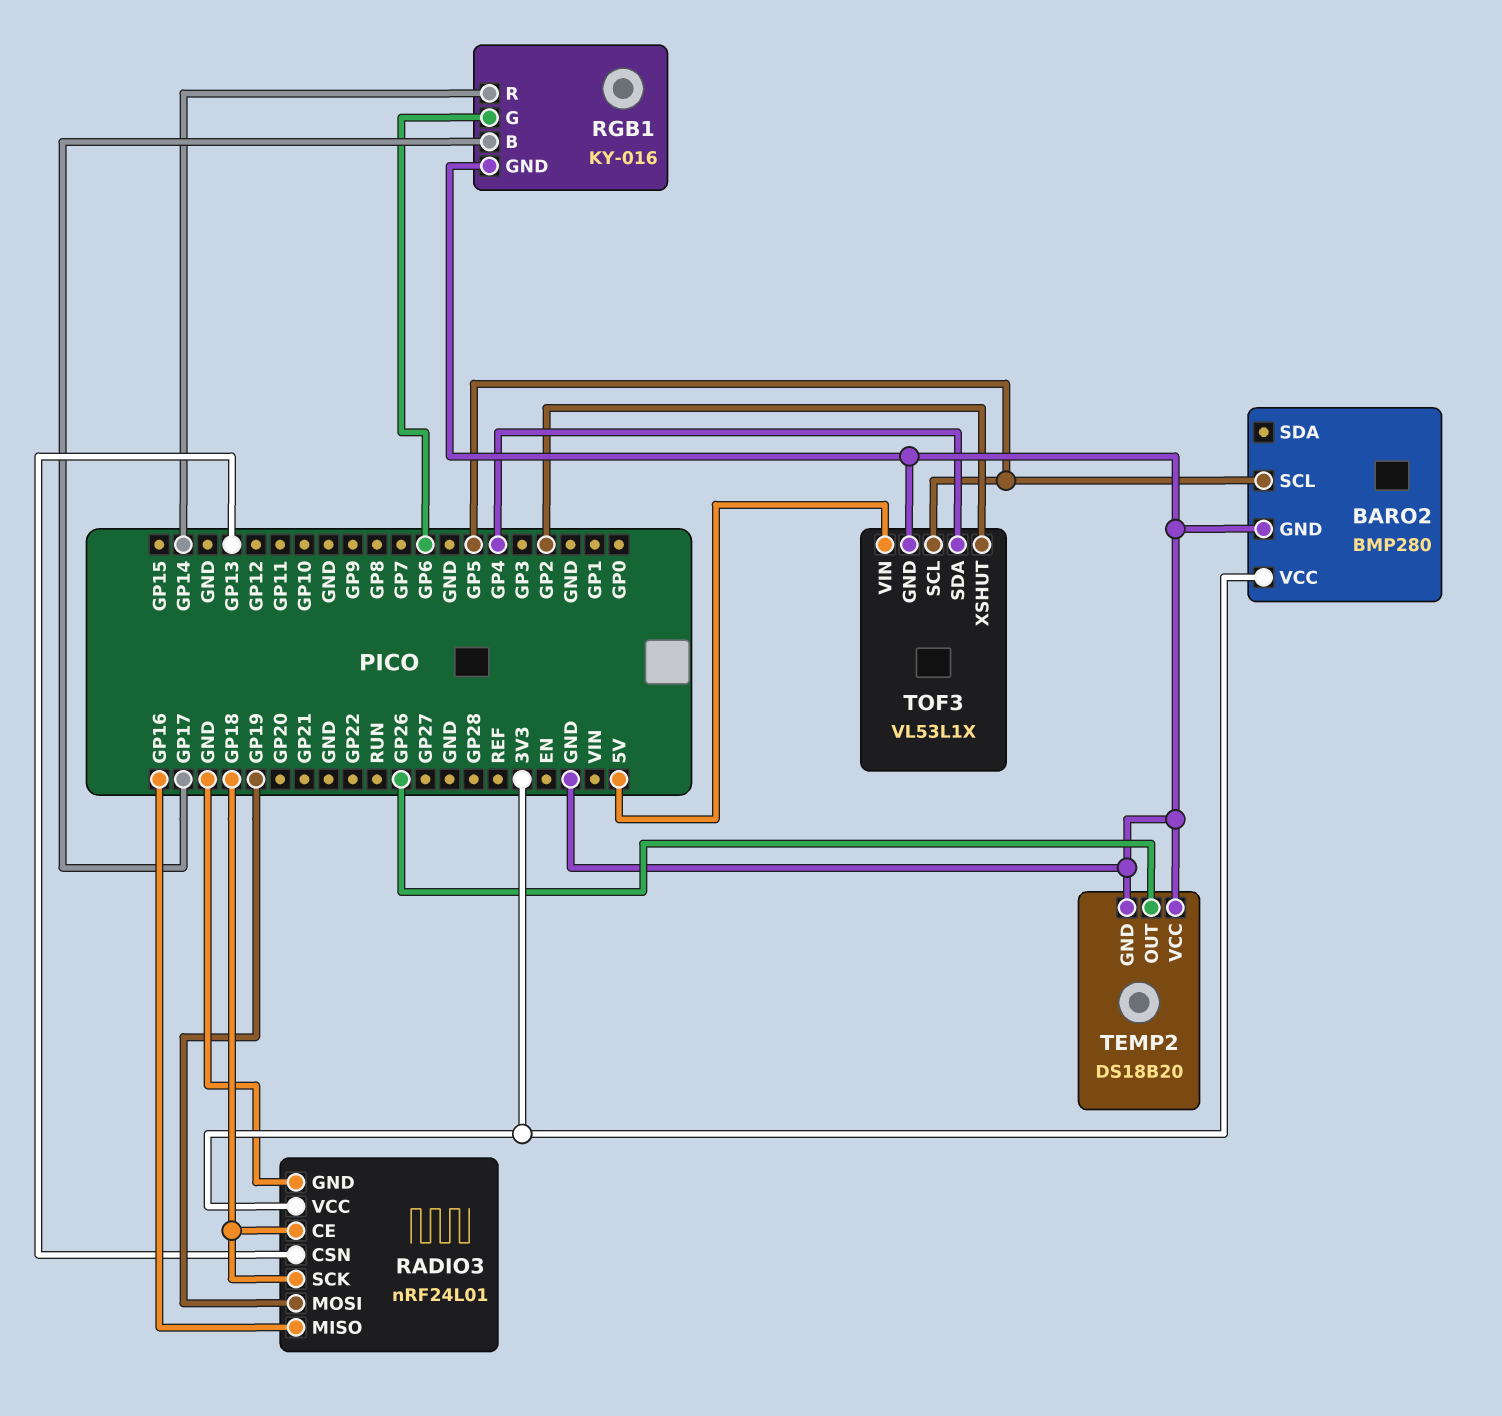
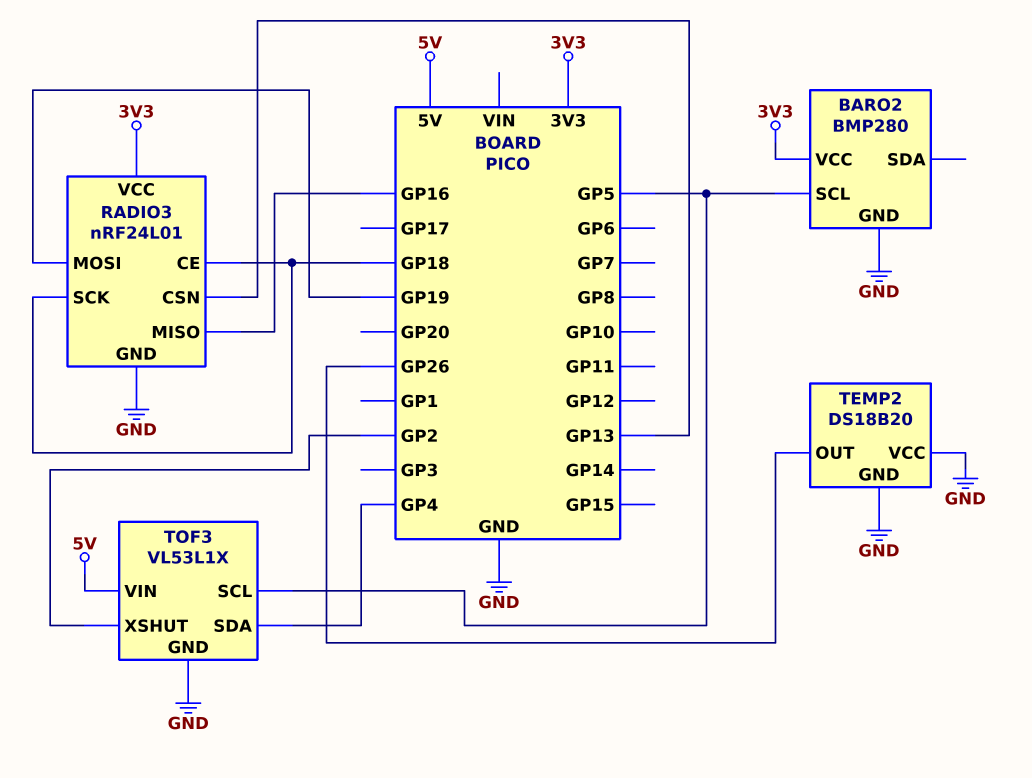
RGB1: KY-016 -> none
RGB1 pin B: GP17 -> none
RGB1 pin G: GP6 -> none
RGB1 pin GND: GND -> none
RGB1 pin R: GP14 -> none

